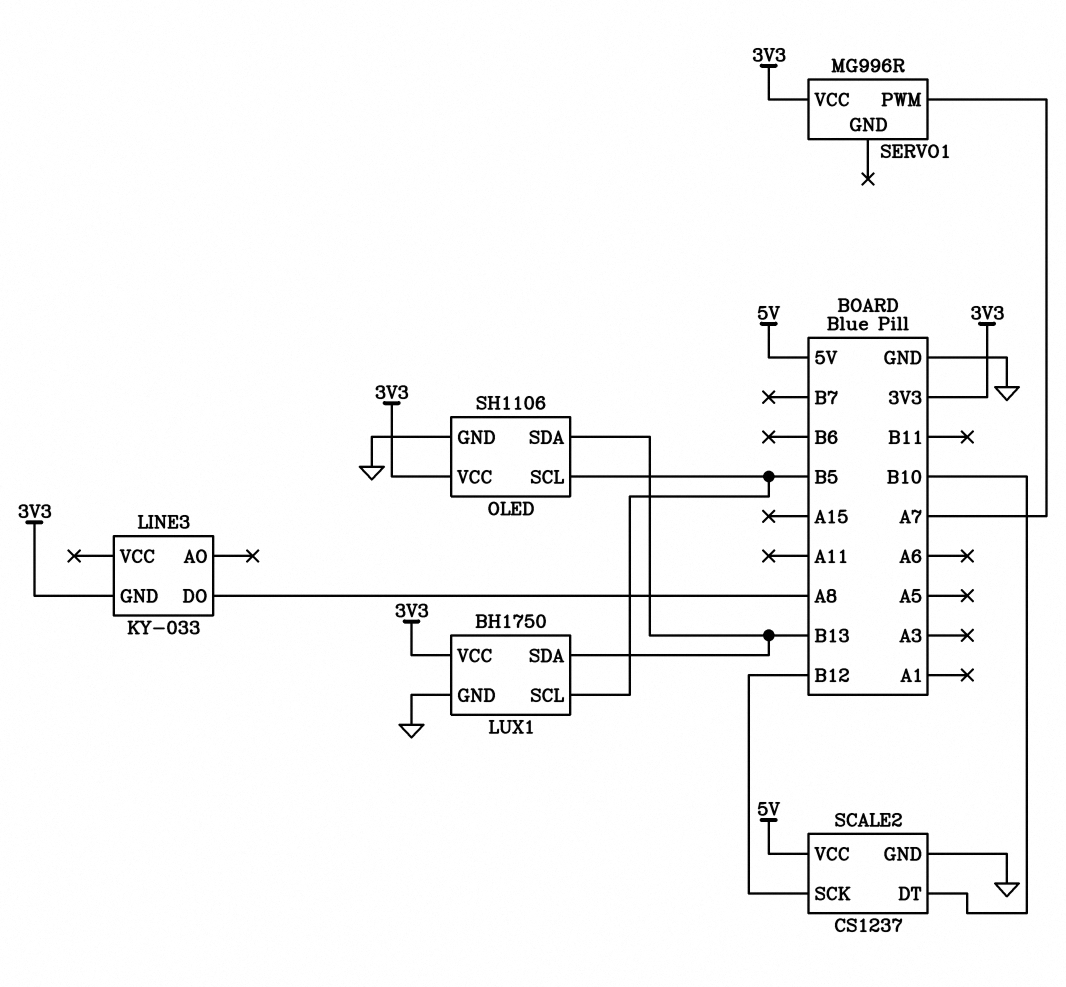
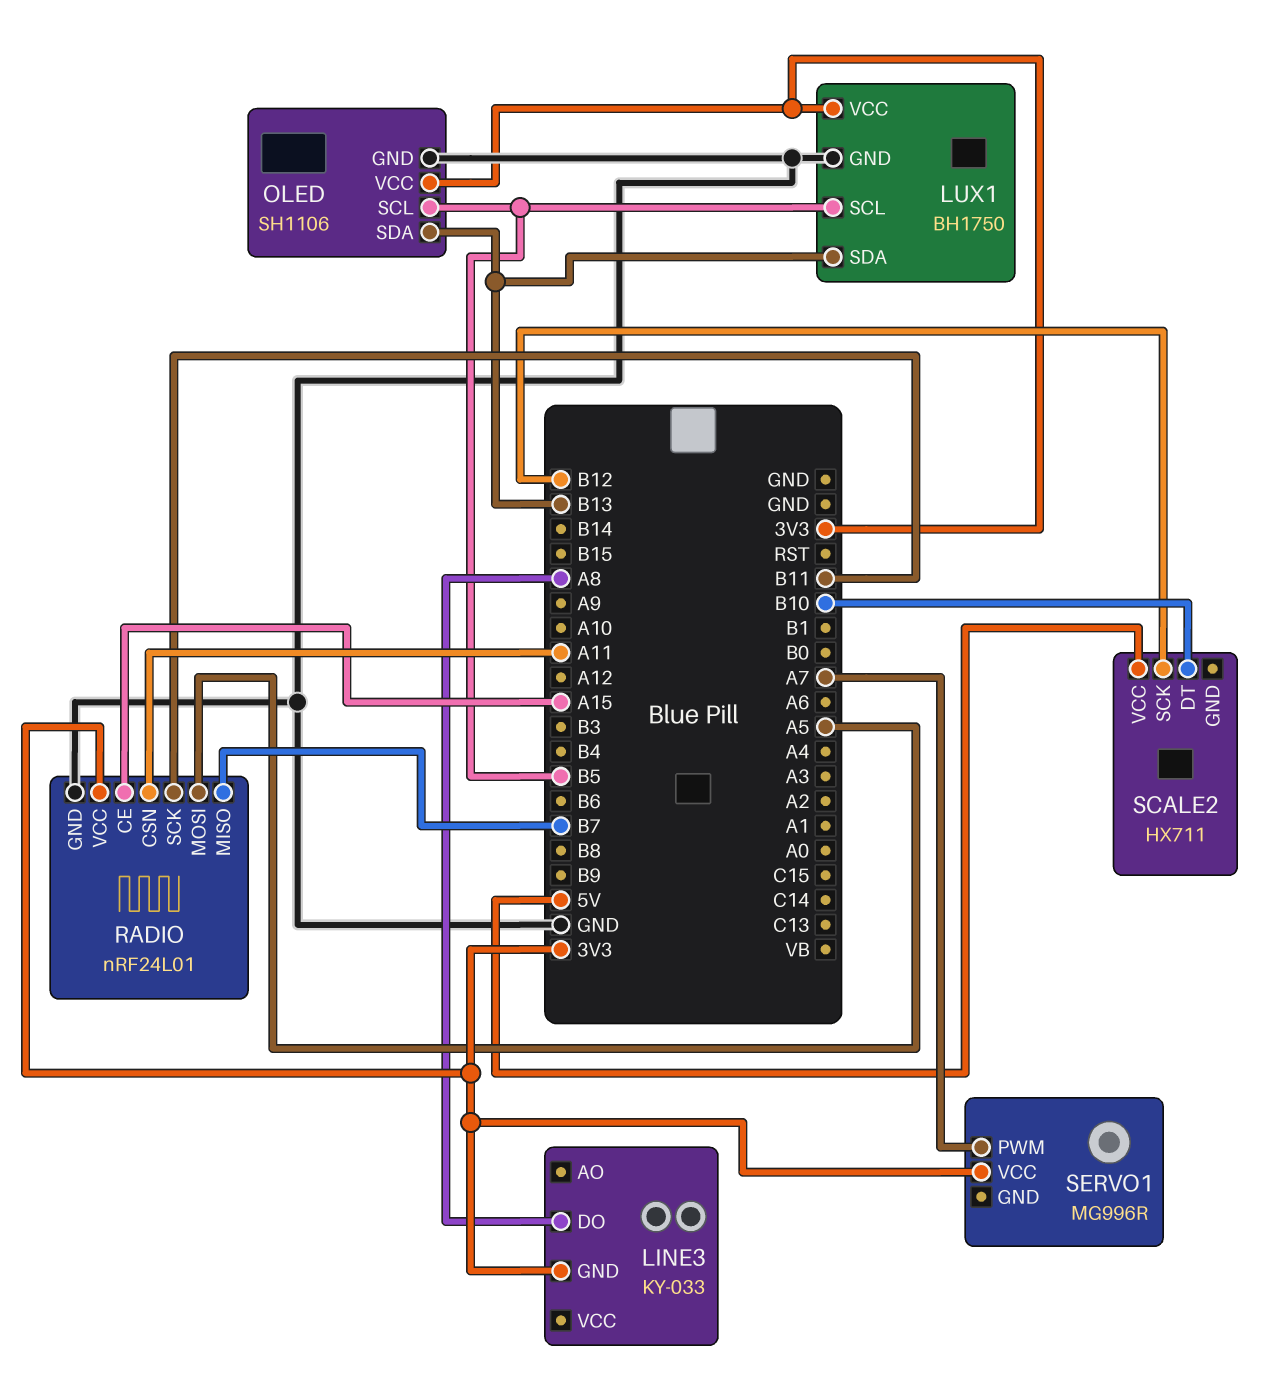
RADIO: none -> nRF24L01
RADIO pin CE: none -> A15
RADIO pin CSN: none -> A11
RADIO pin GND: none -> GND
RADIO pin MISO: none -> B7
RADIO pin MOSI: none -> A5
RADIO pin SCK: none -> B11
RADIO pin VCC: none -> 3V3
SCALE2: CS1237 -> HX711
SCALE2 pin GND: GND -> none

